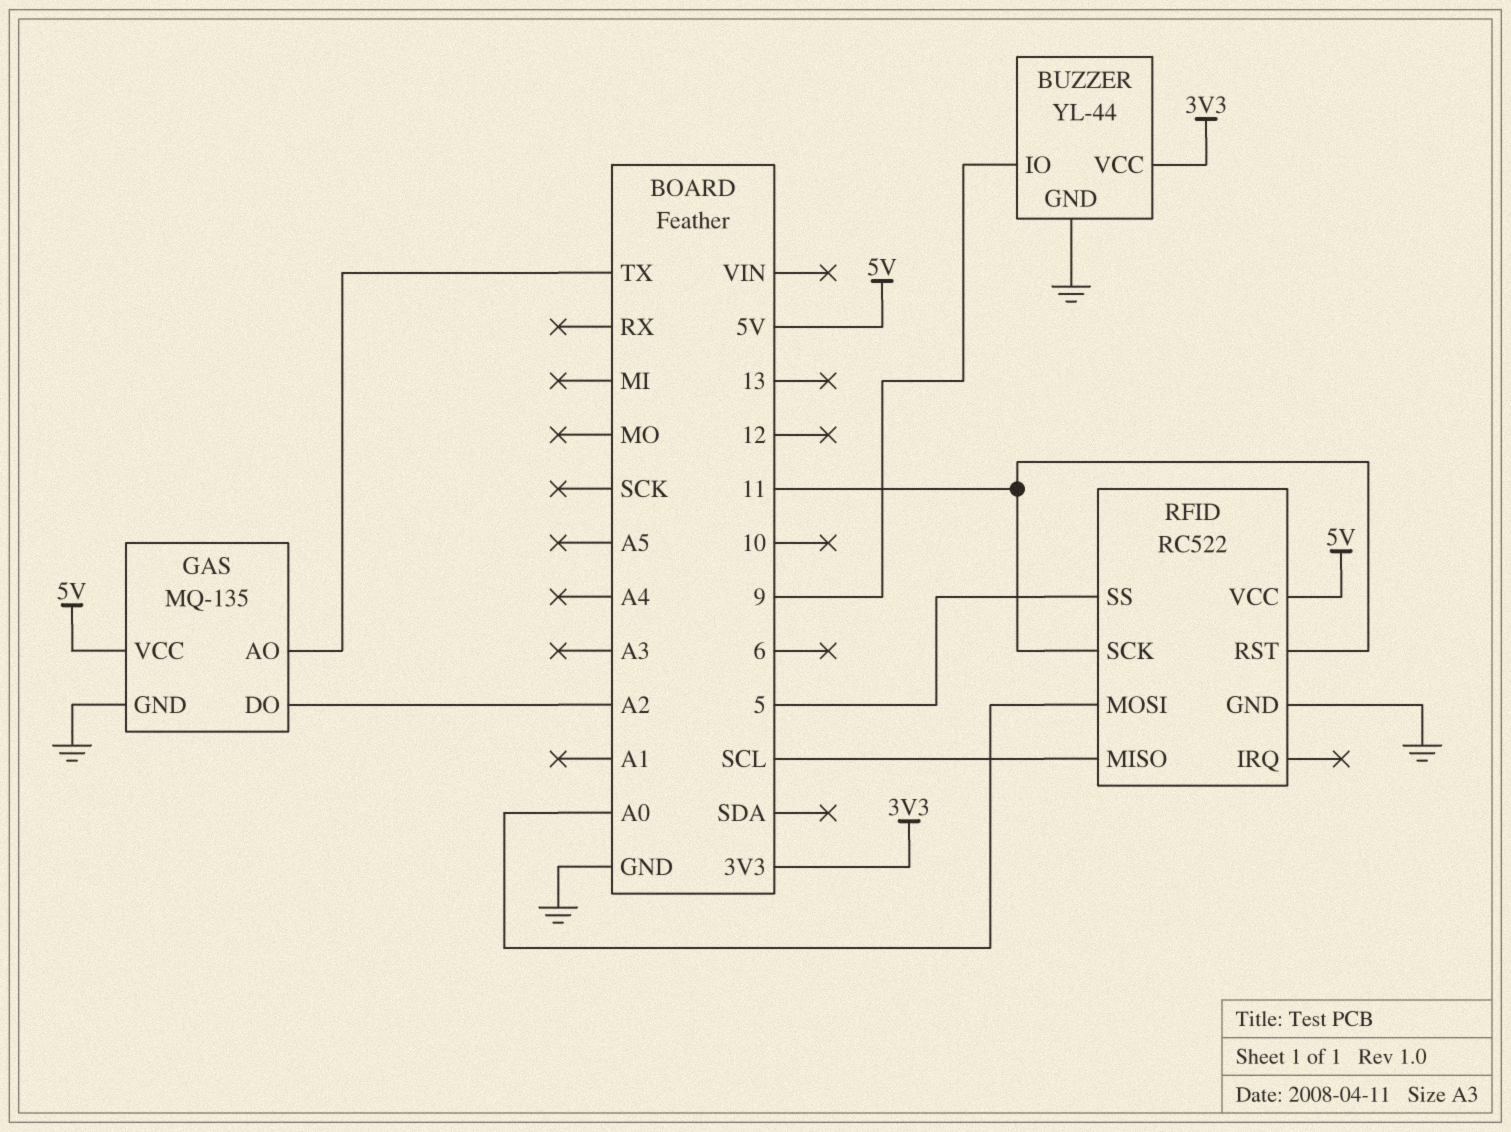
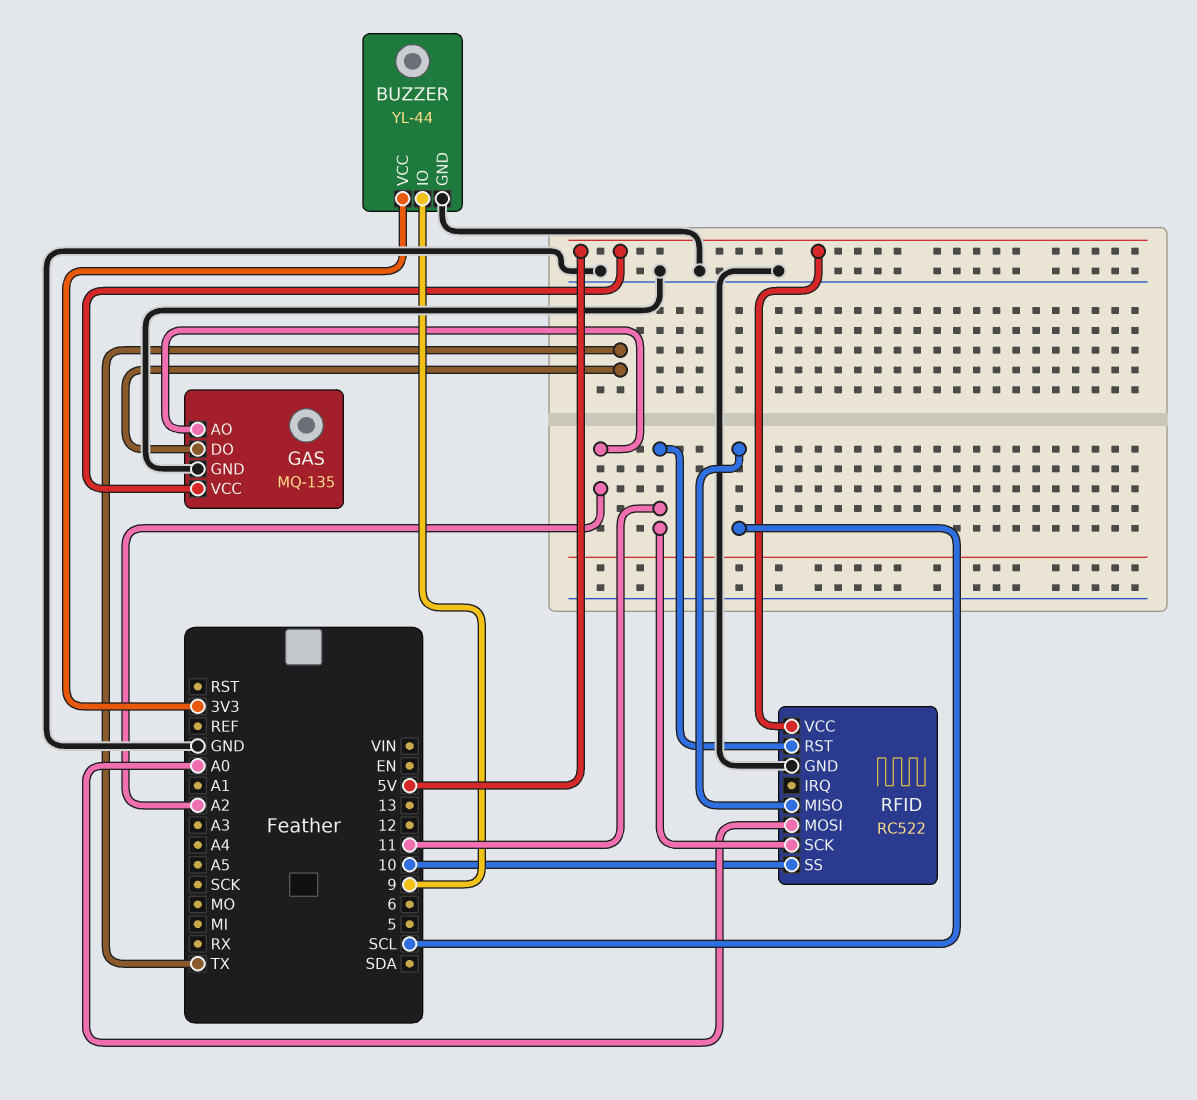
GAS pin AO: TX -> A2
GAS pin DO: A2 -> TX
RFID pin SS: 5 -> 10

